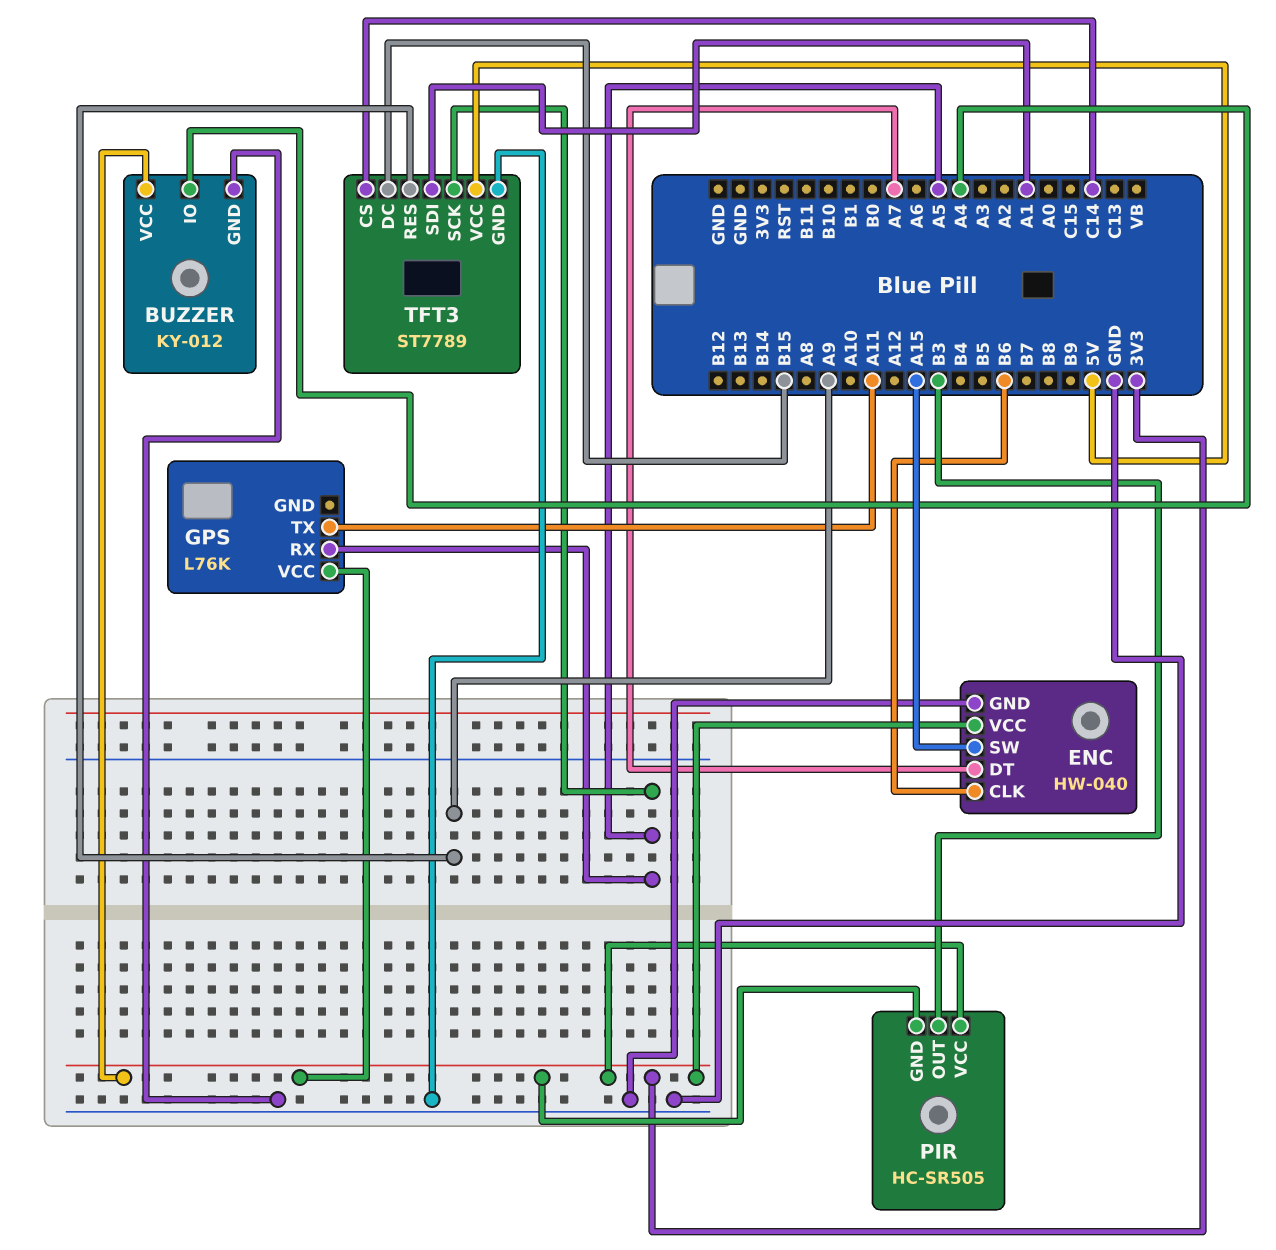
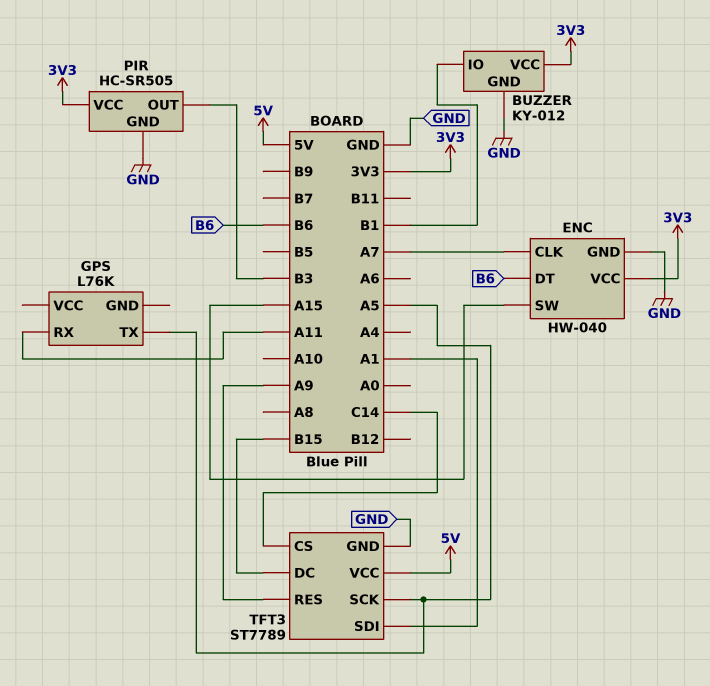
BUZZER pin IO: A4 -> B1
ENC pin CLK: B6 -> A7
ENC pin DT: A7 -> B6
GPS pin RX: A5 -> A11
GPS pin TX: A11 -> A5
GPS pin VCC: 3V3 -> none
PIR pin GND: 3V3 -> GND

